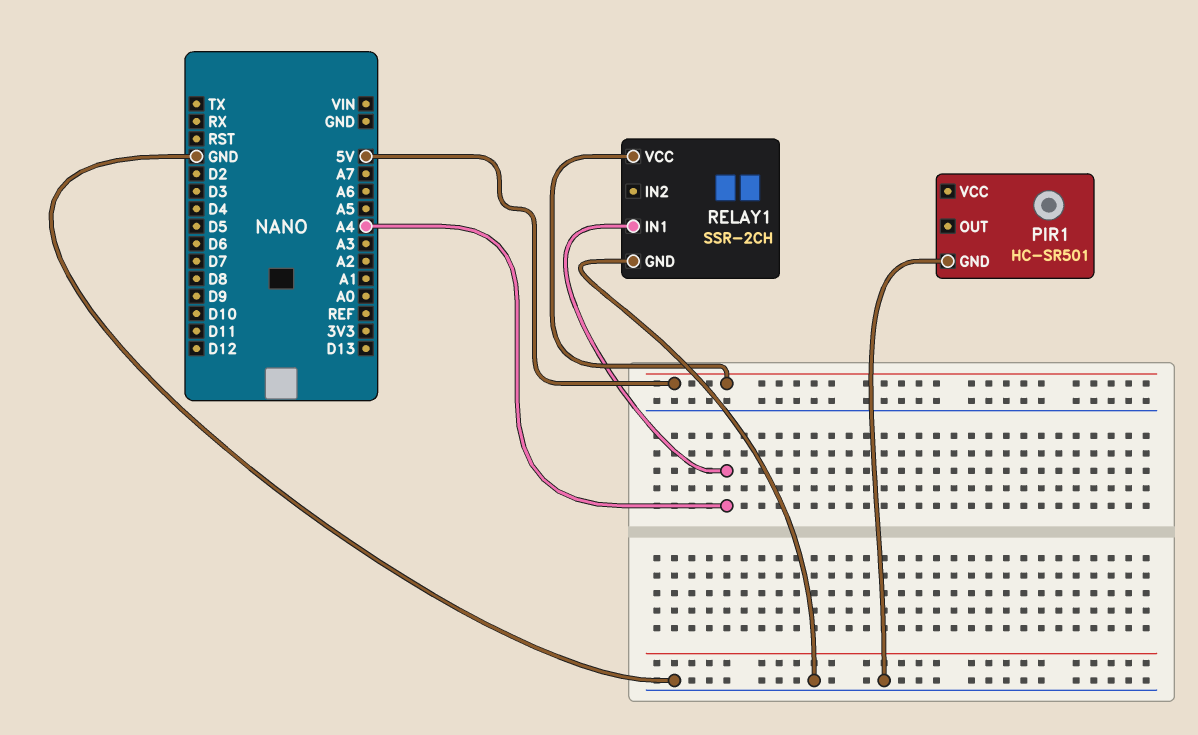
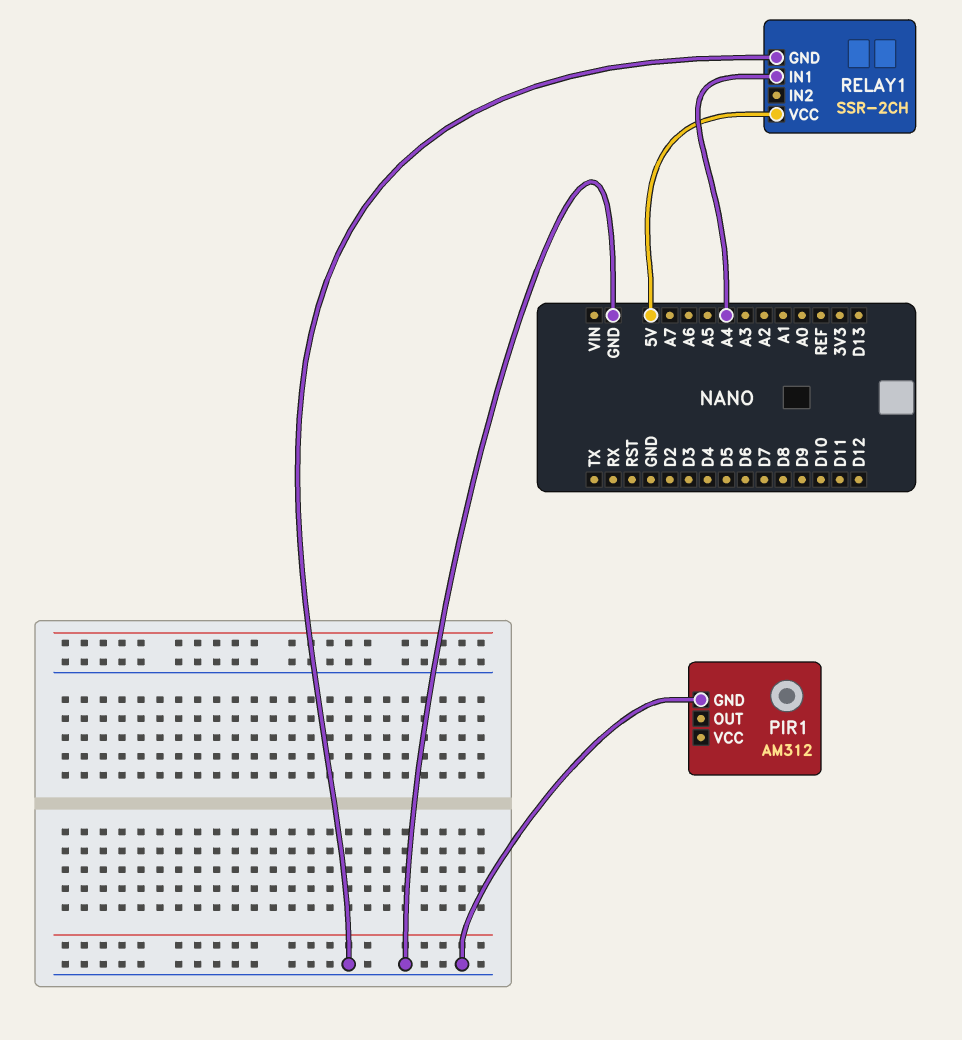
PIR1: HC-SR501 -> AM312

